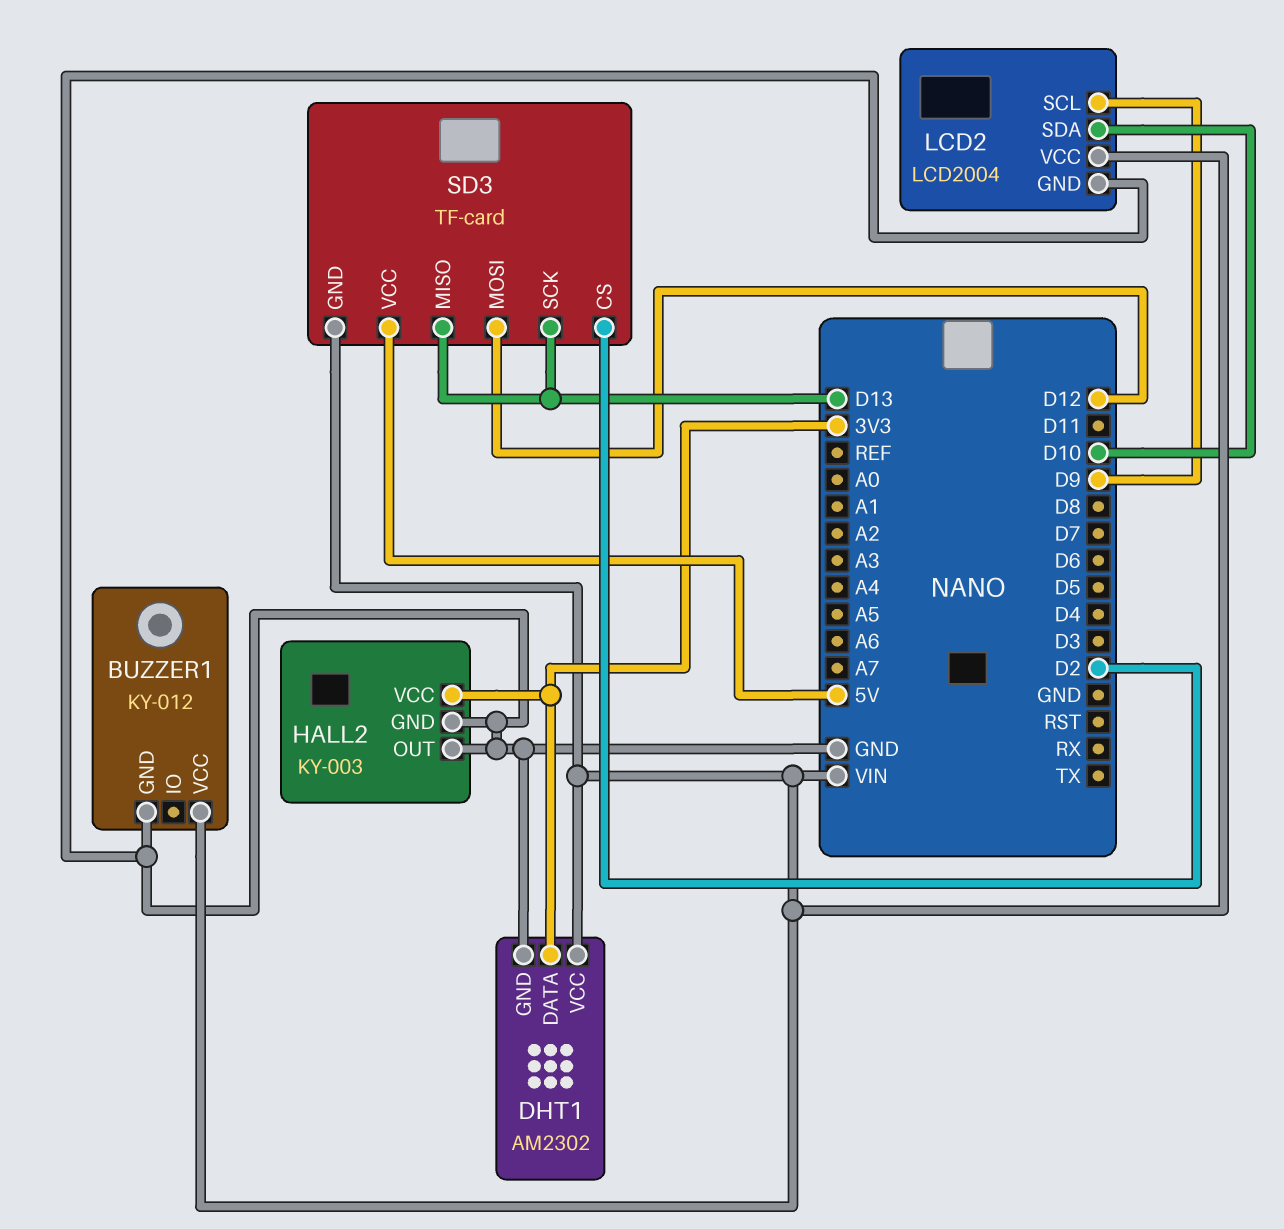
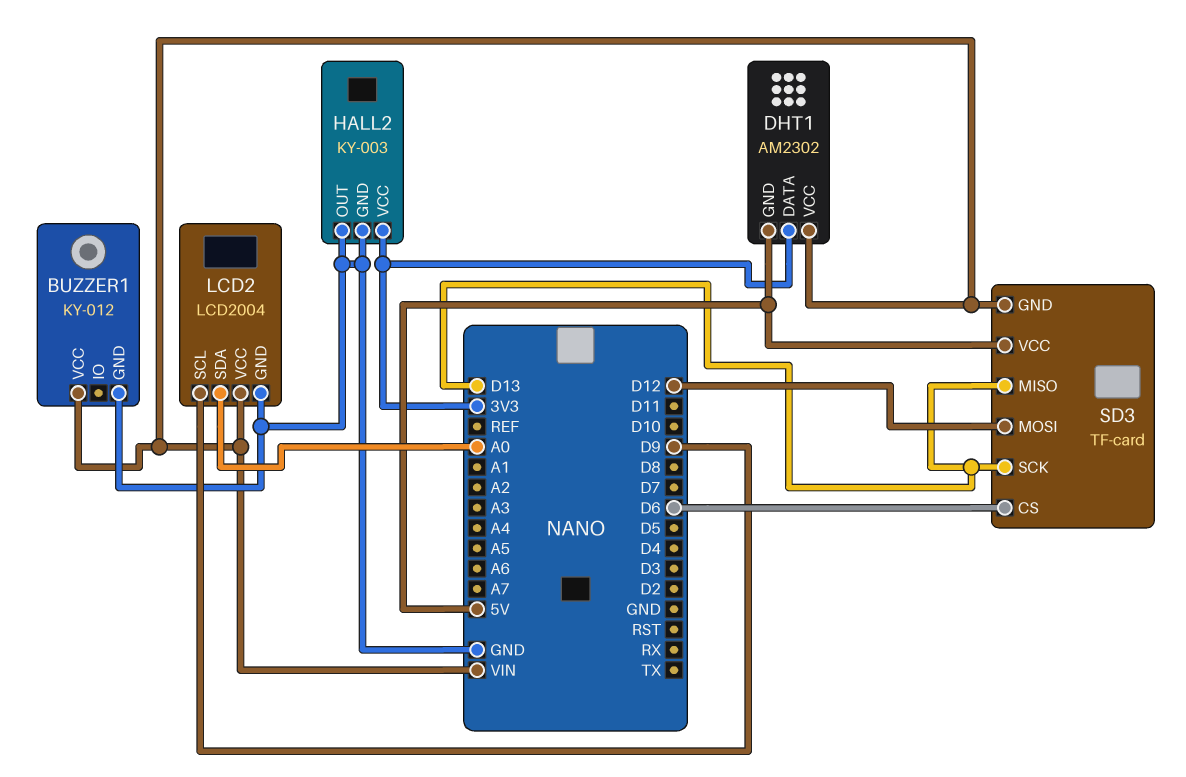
DHT1 pin GND: GND -> 5V
LCD2 pin SDA: D10 -> A0
SD3 pin CS: D2 -> D6

